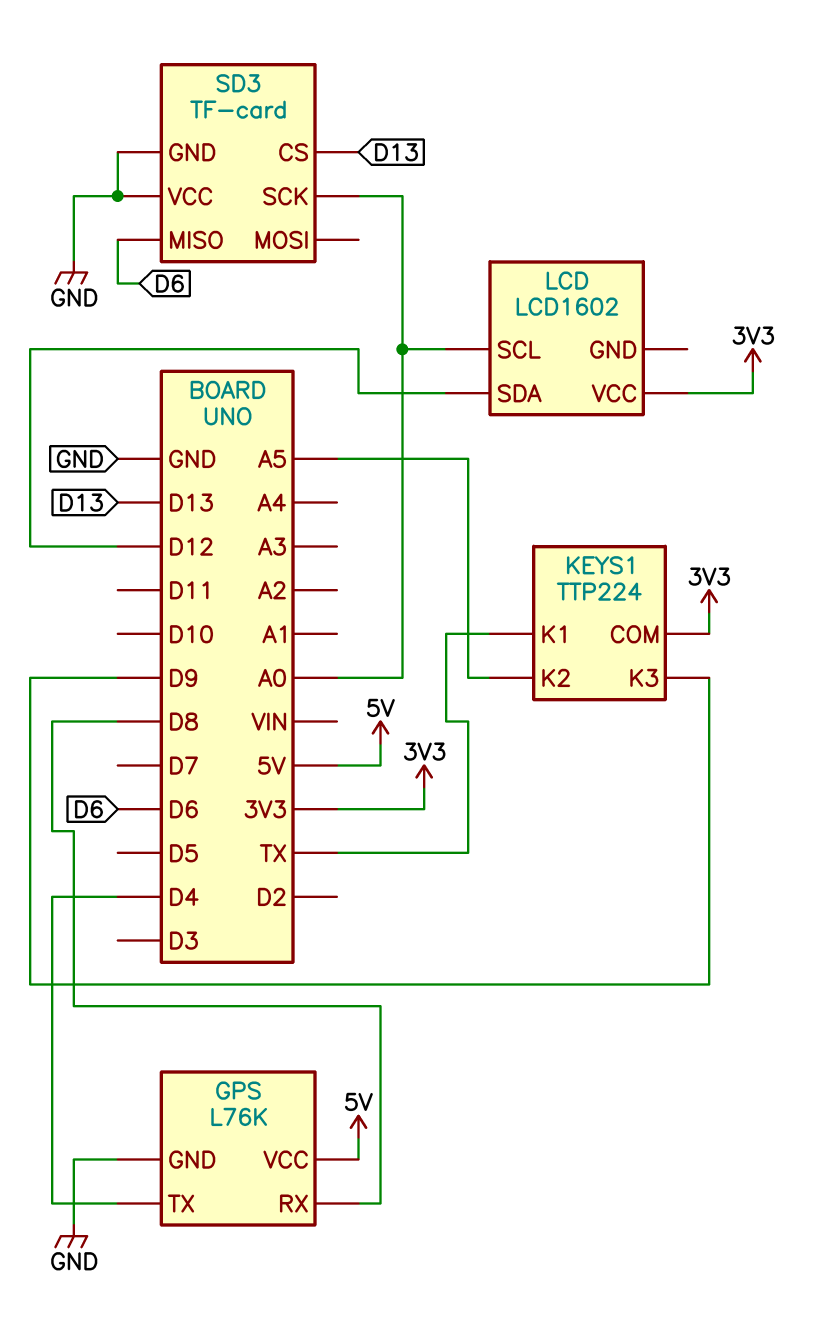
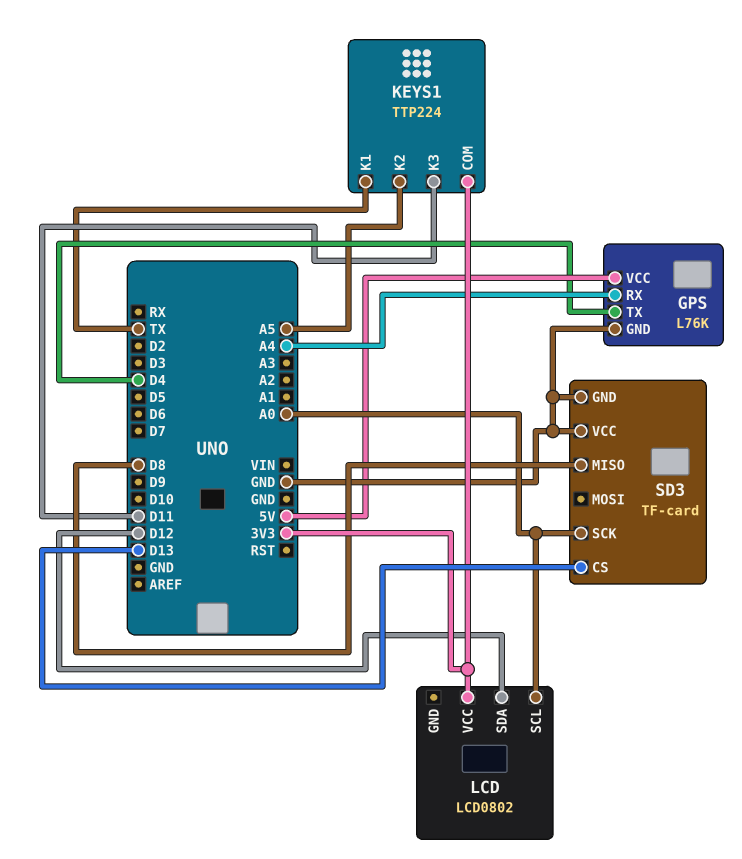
GPS pin RX: D8 -> A4
KEYS1 pin K3: D9 -> D11
LCD: LCD1602 -> LCD0802
SD3 pin MISO: D6 -> D8

